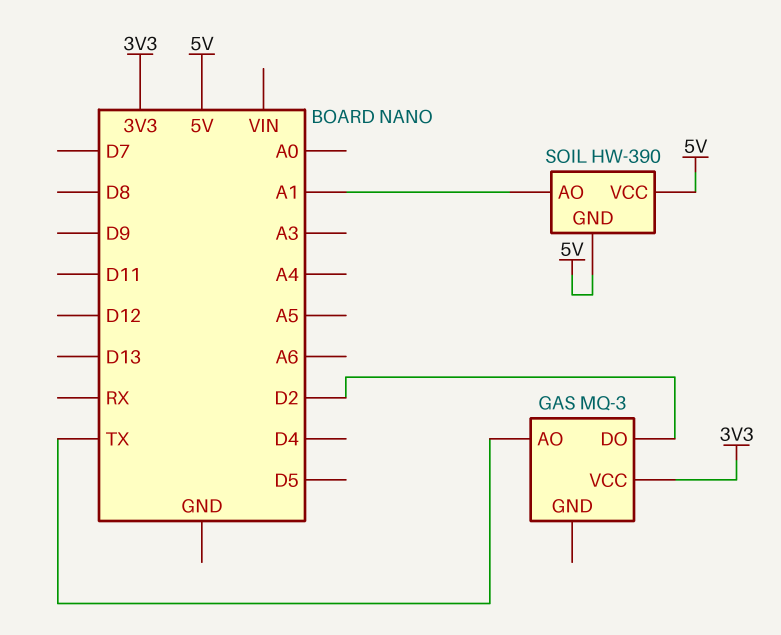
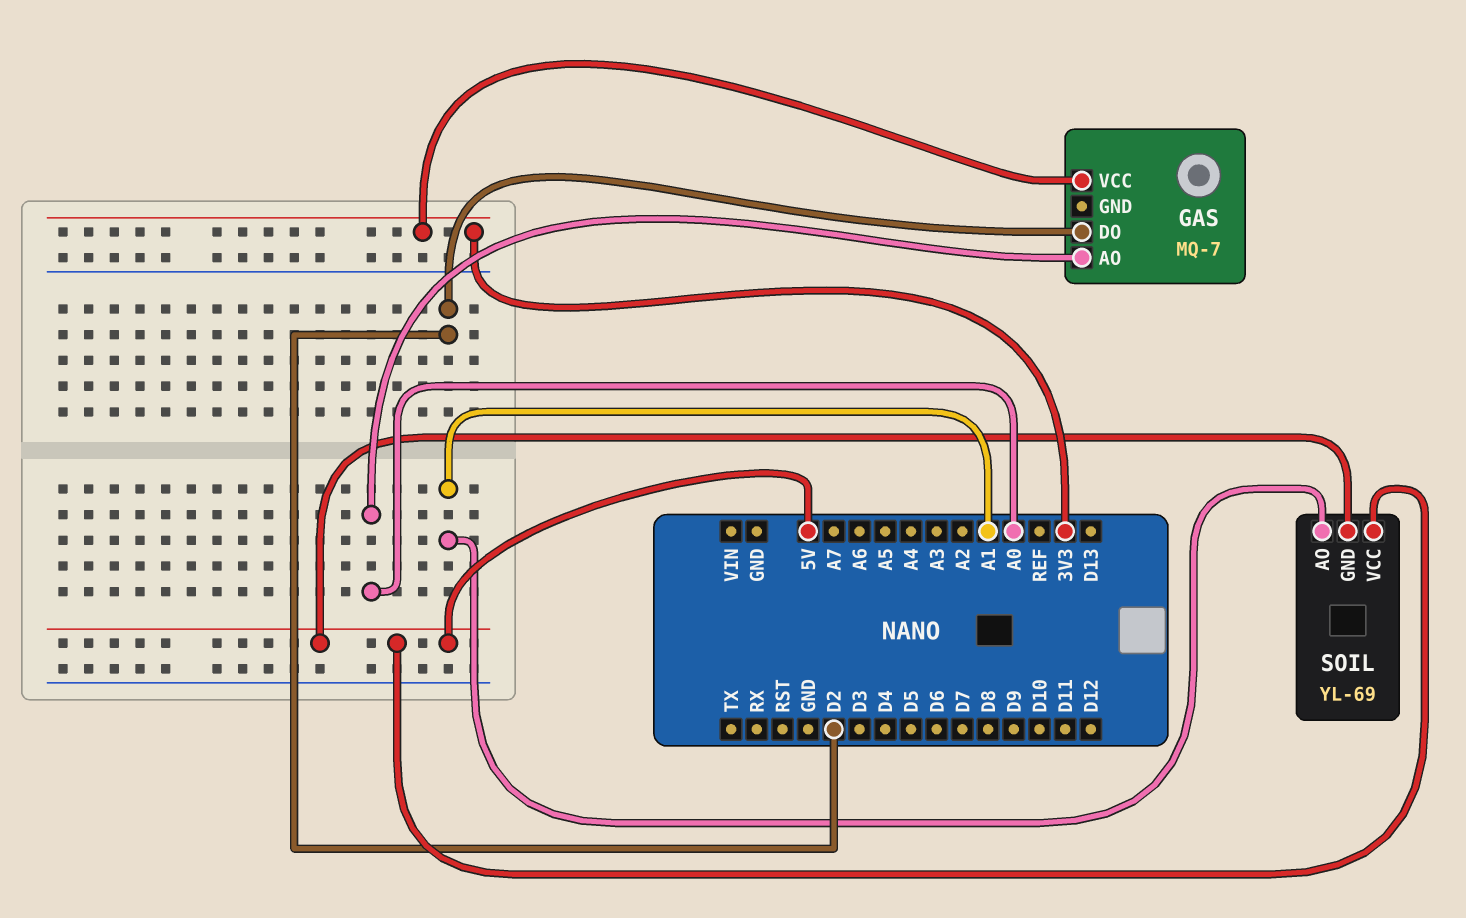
GAS: MQ-3 -> MQ-7
GAS pin AO: TX -> A0
SOIL: HW-390 -> YL-69

